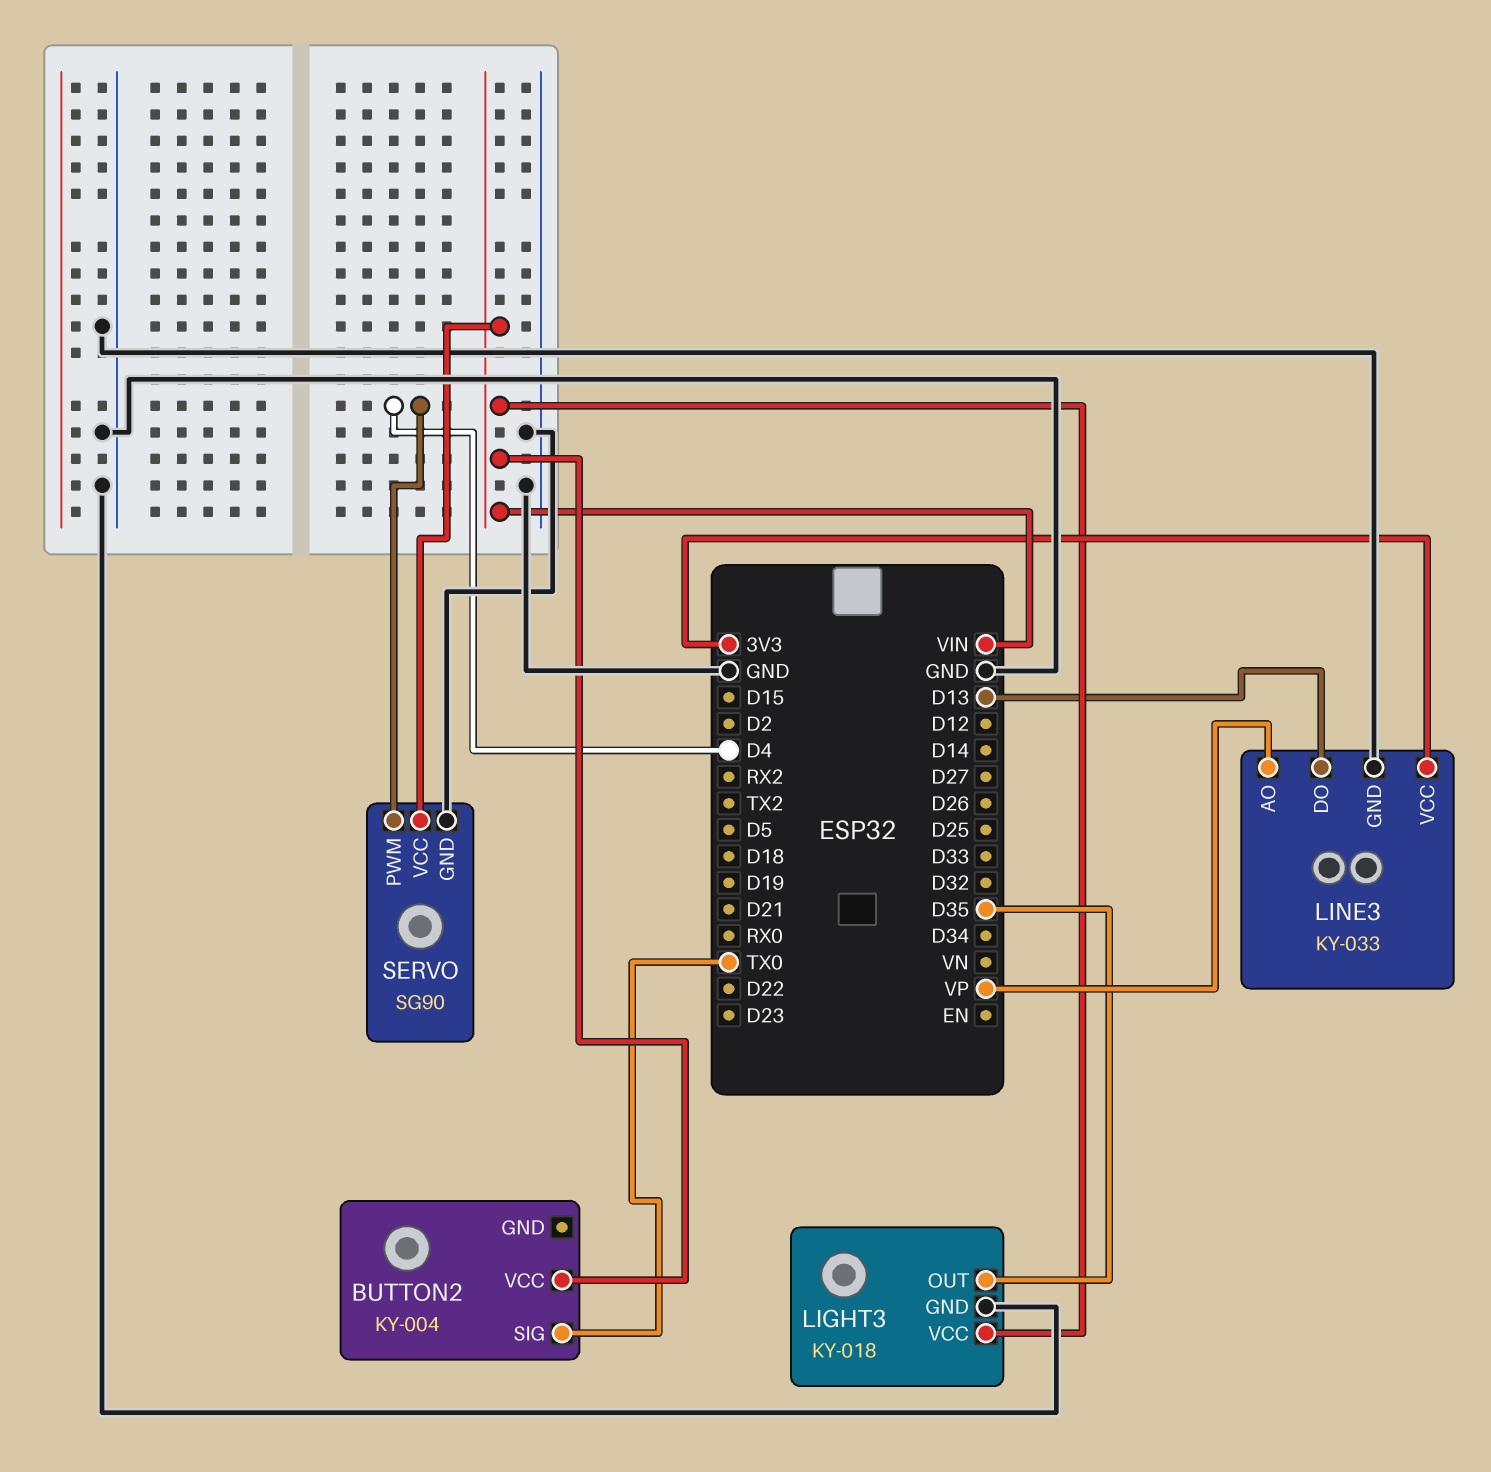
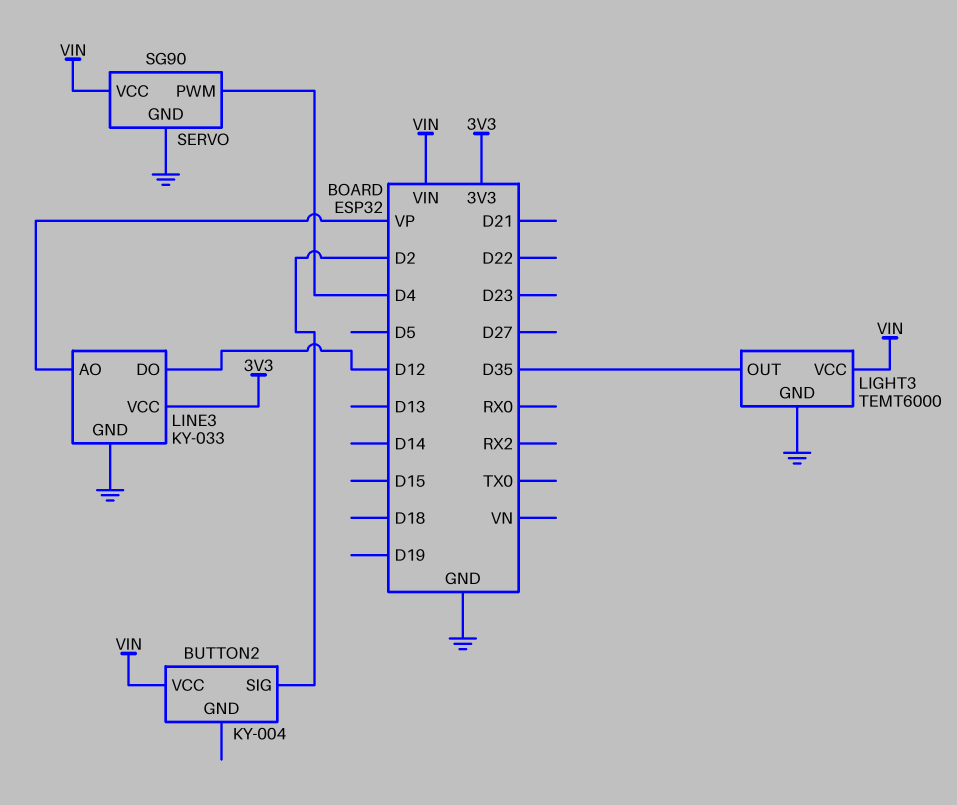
BUTTON2 pin SIG: TX0 -> D2
LIGHT3: KY-018 -> TEMT6000
LINE3 pin DO: D13 -> D12

